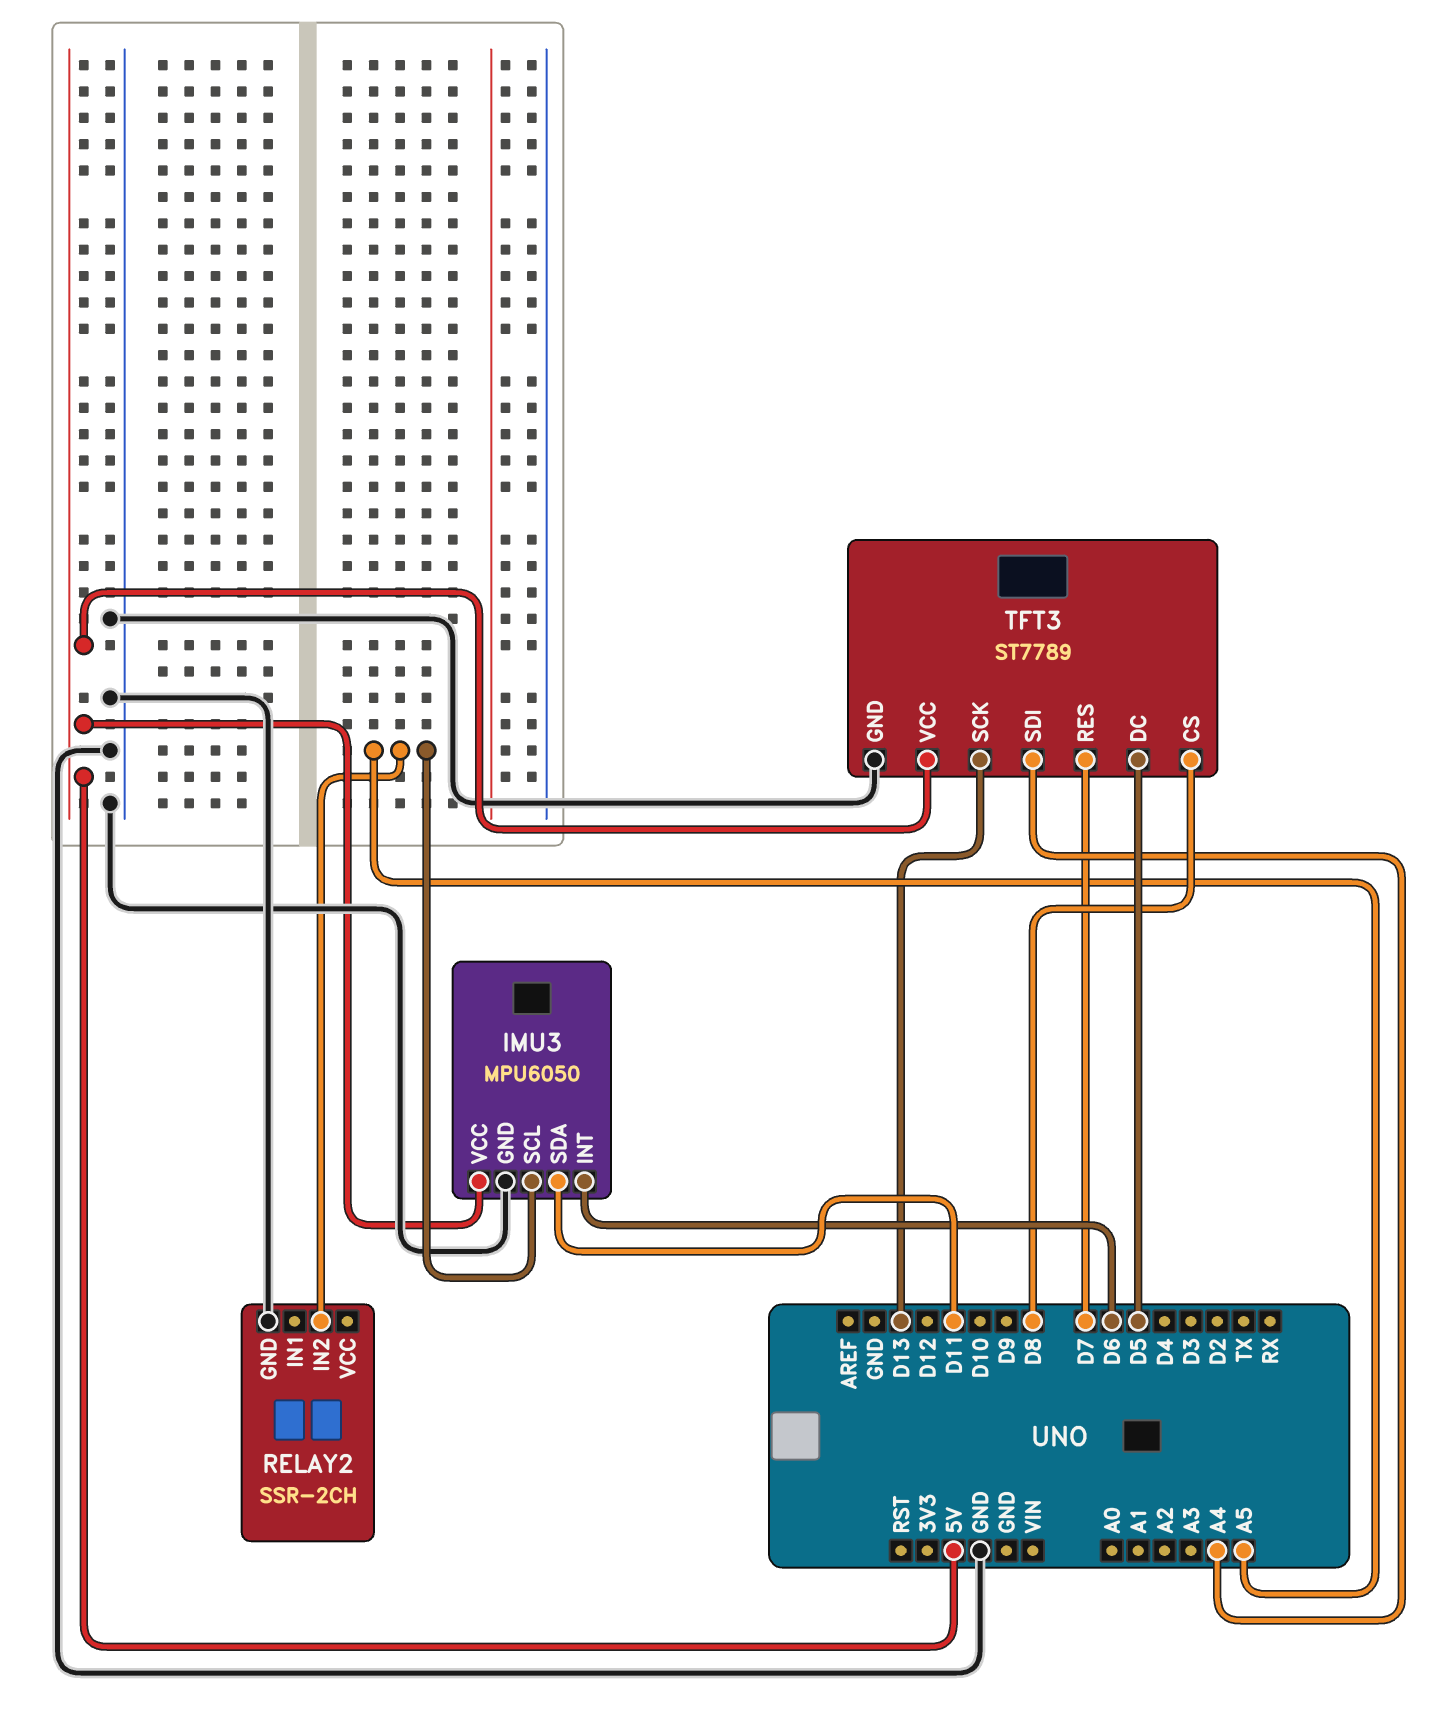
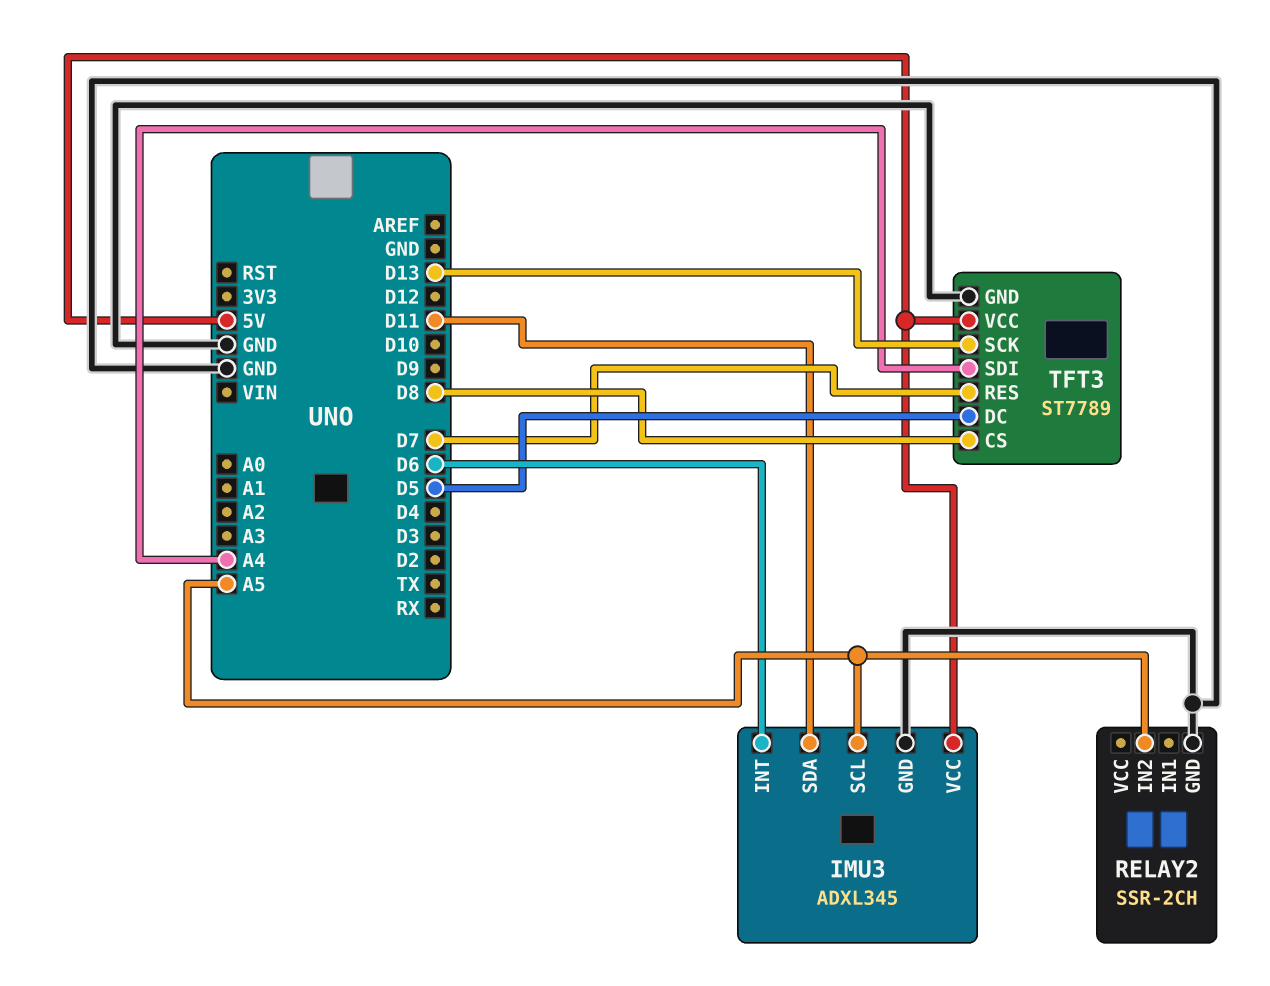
IMU3: MPU6050 -> ADXL345

